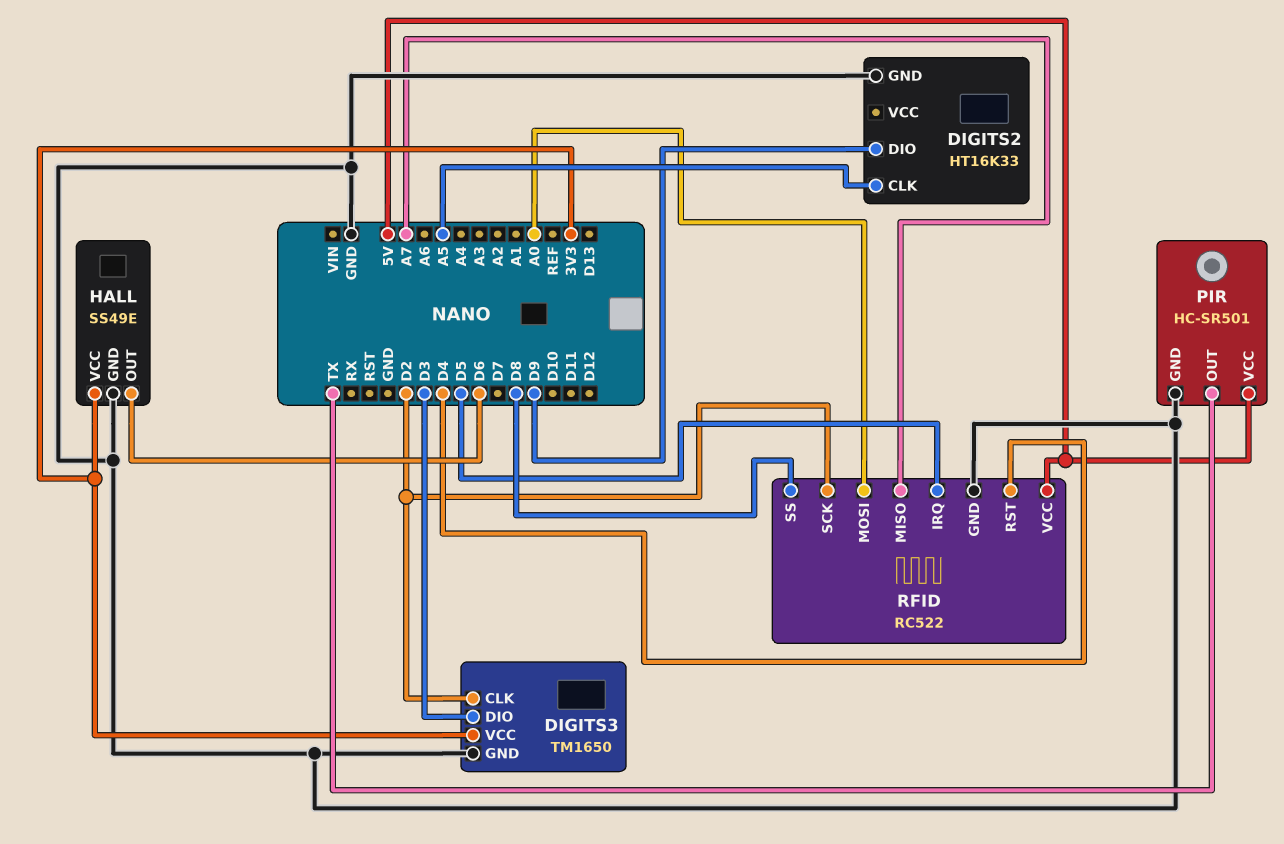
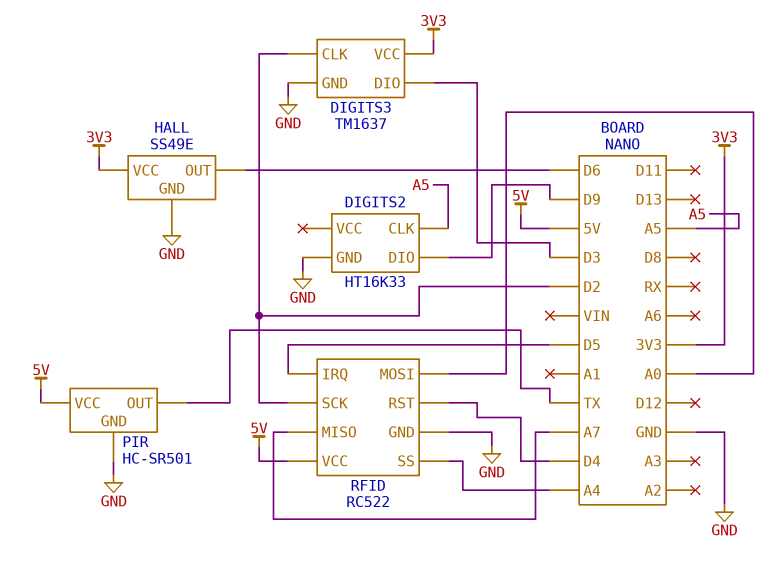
DIGITS3: TM1650 -> TM1637
RFID pin SS: D8 -> A4

